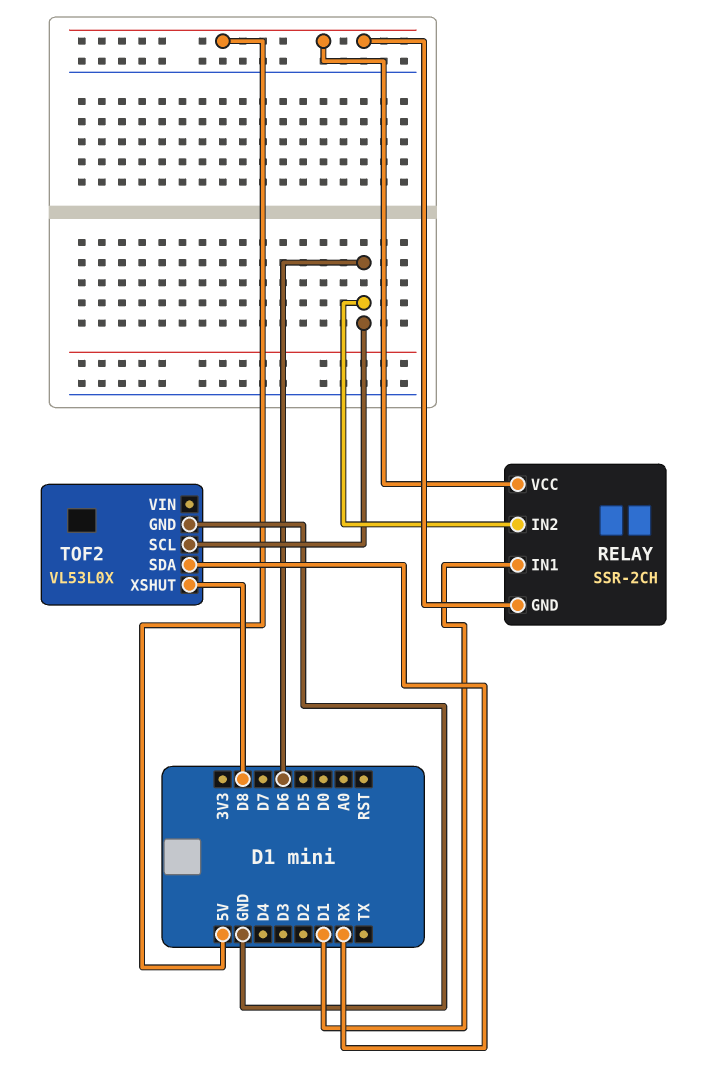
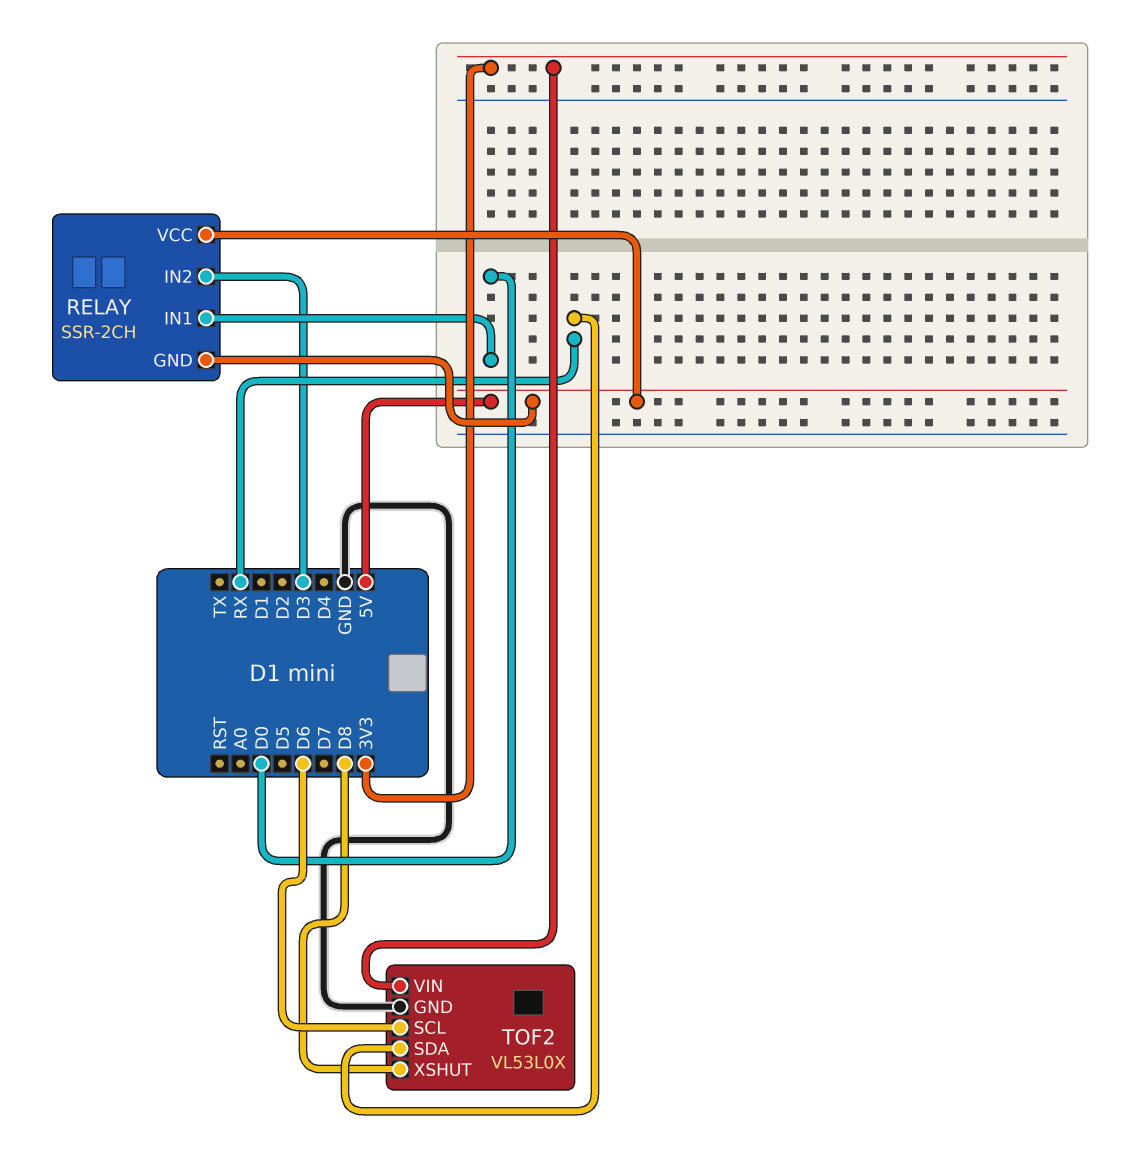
RELAY pin IN1: D1 -> D0
RELAY pin IN2: D6 -> D3
TOF2 pin VIN: none -> 3V3

